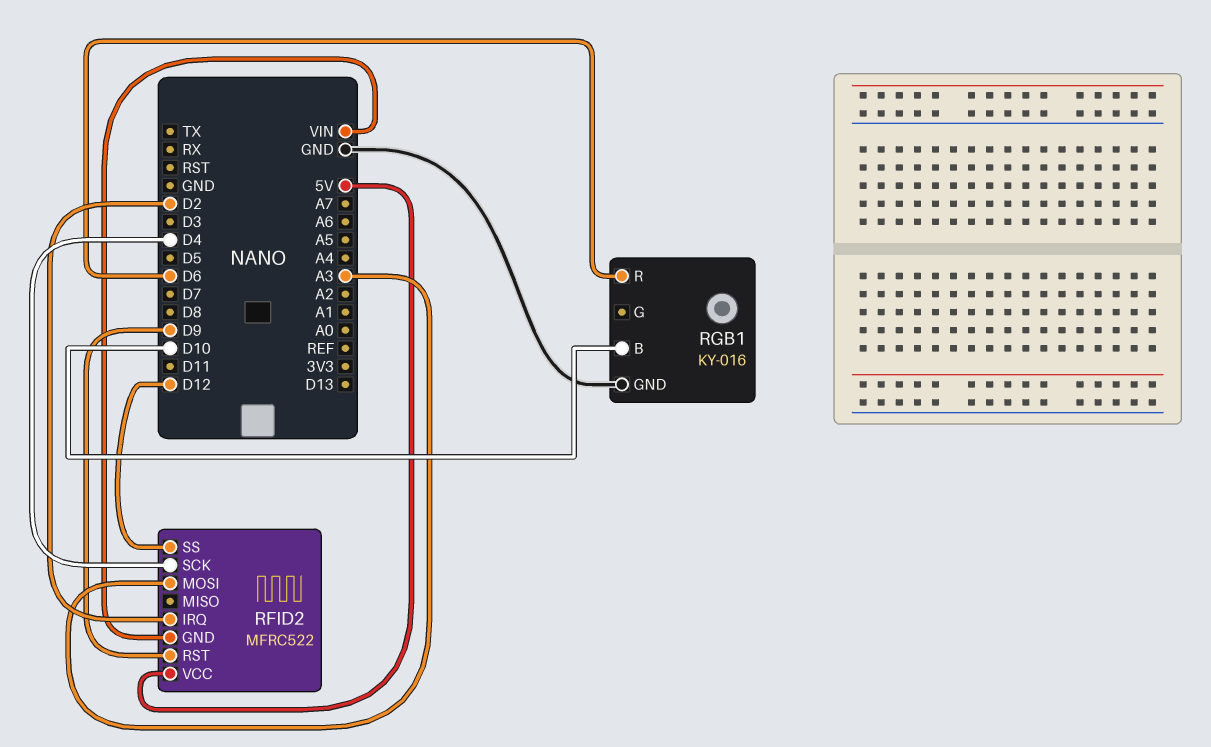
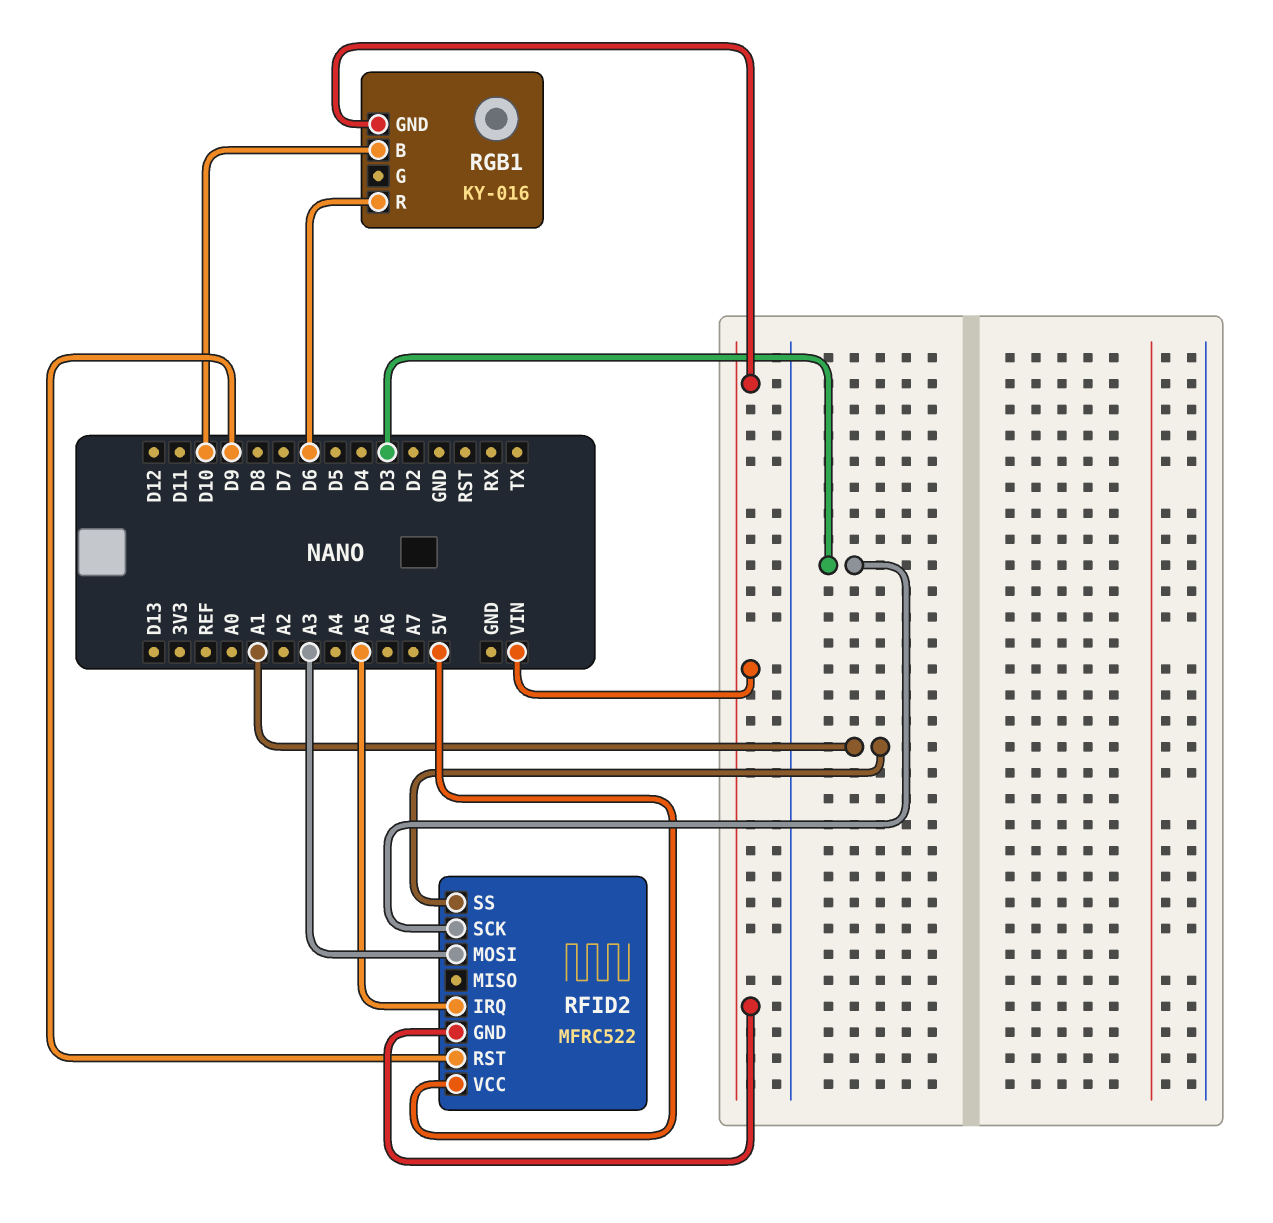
RFID2 pin IRQ: D2 -> A5
RFID2 pin SCK: D4 -> D3
RFID2 pin SS: D12 -> A1
RGB1 pin GND: GND -> VIN

